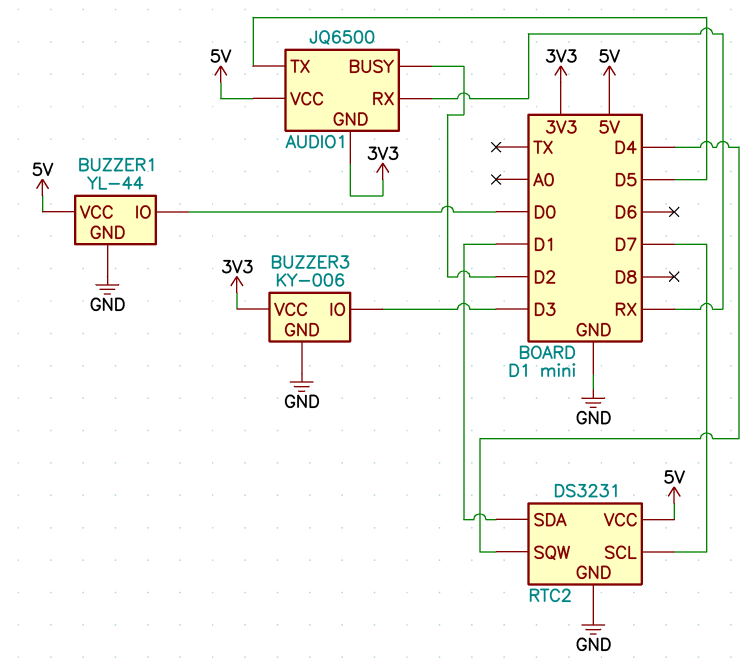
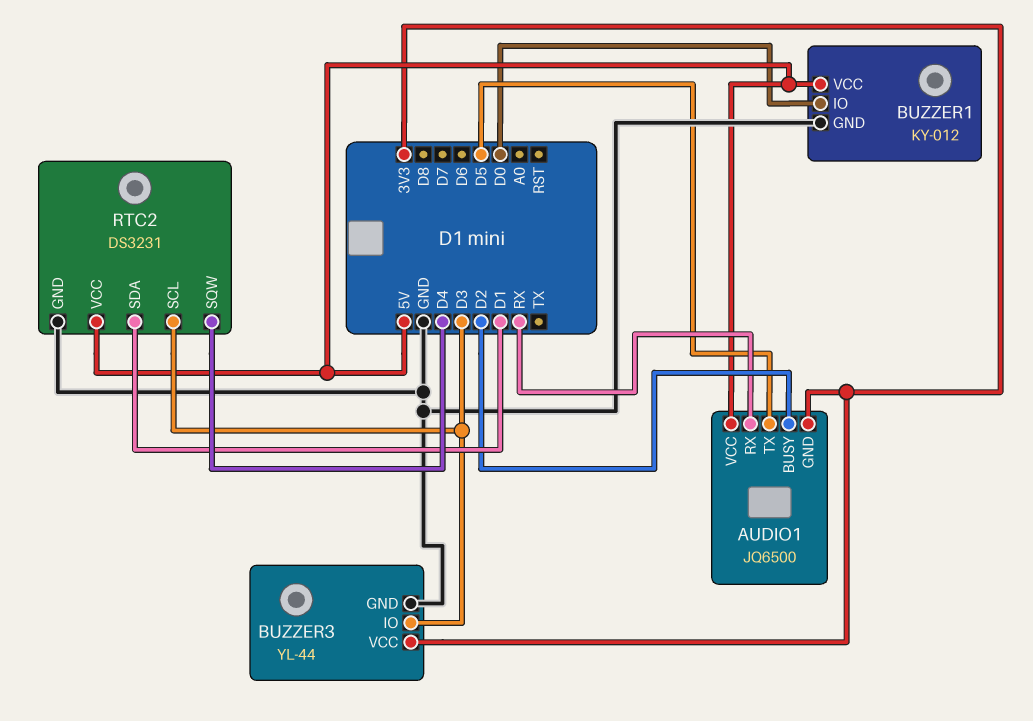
BUZZER1: YL-44 -> KY-012
BUZZER3: KY-006 -> YL-44
RTC2 pin SCL: D7 -> D3

